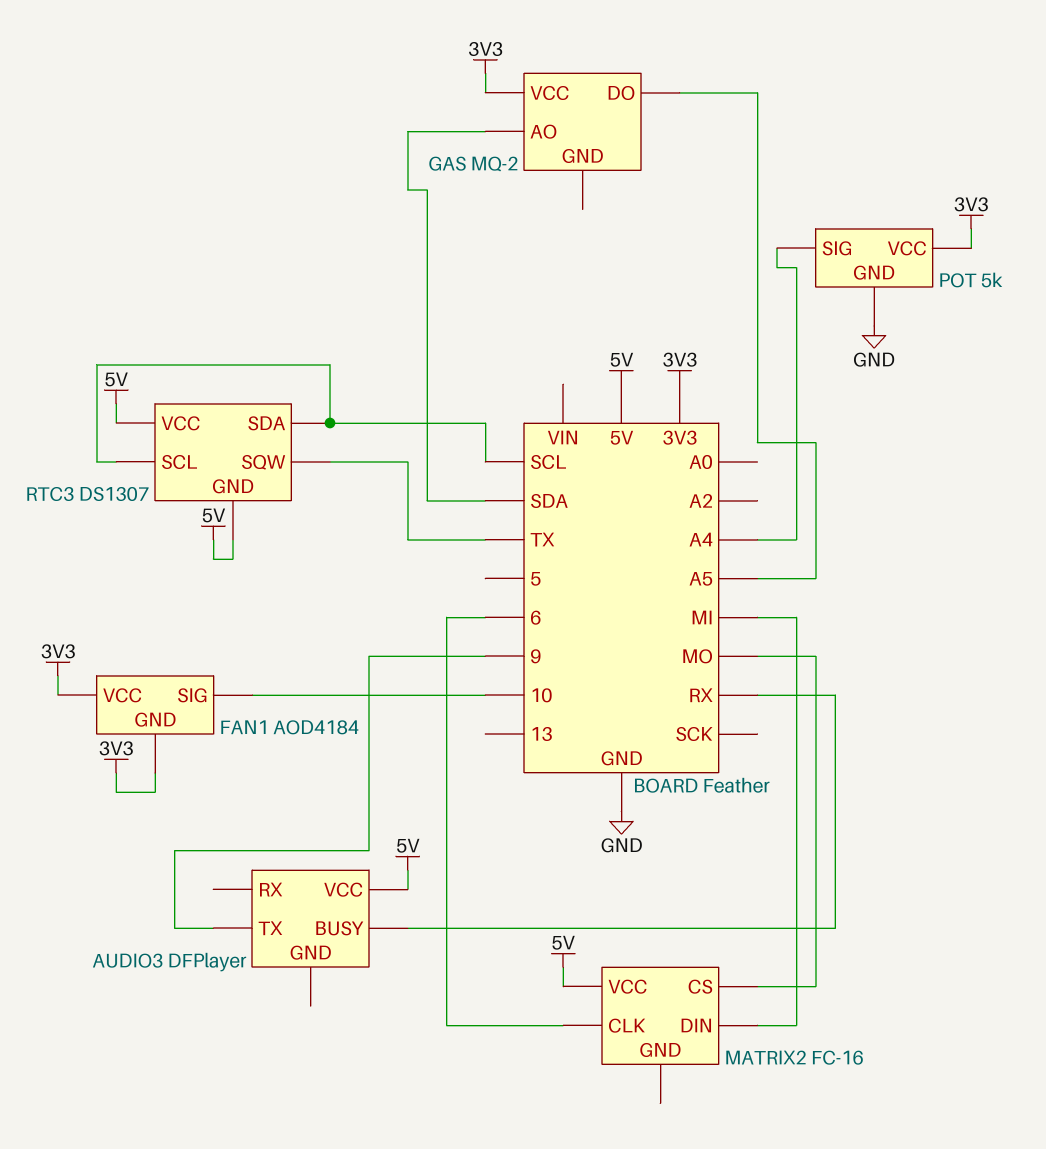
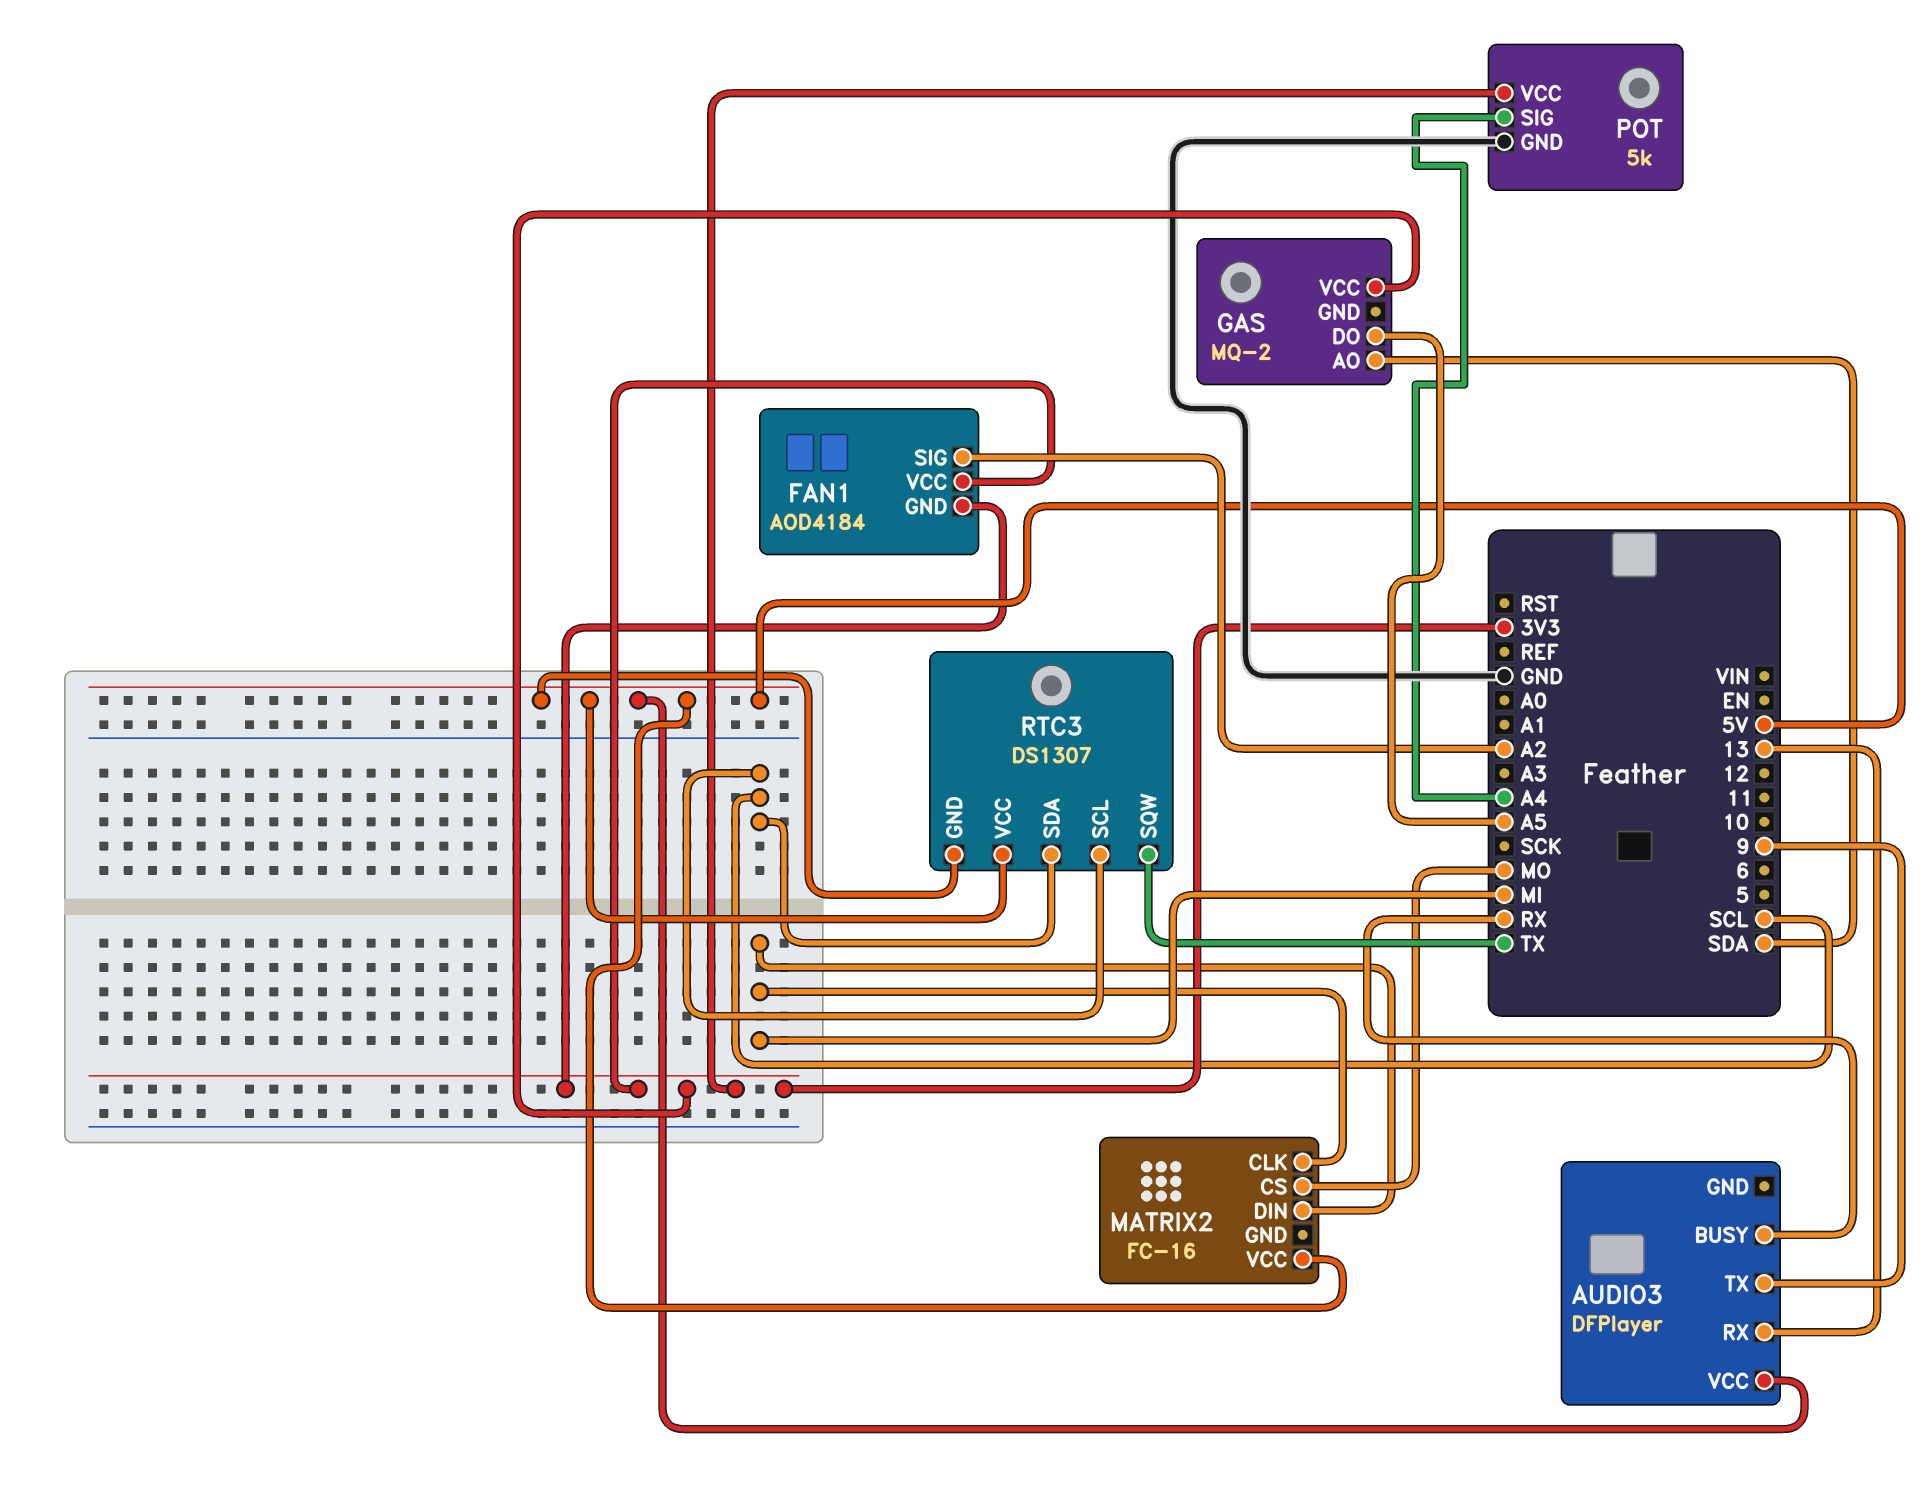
AUDIO3 pin RX: none -> 13
FAN1 pin SIG: 10 -> A2
MATRIX2 pin CLK: 6 -> MI

